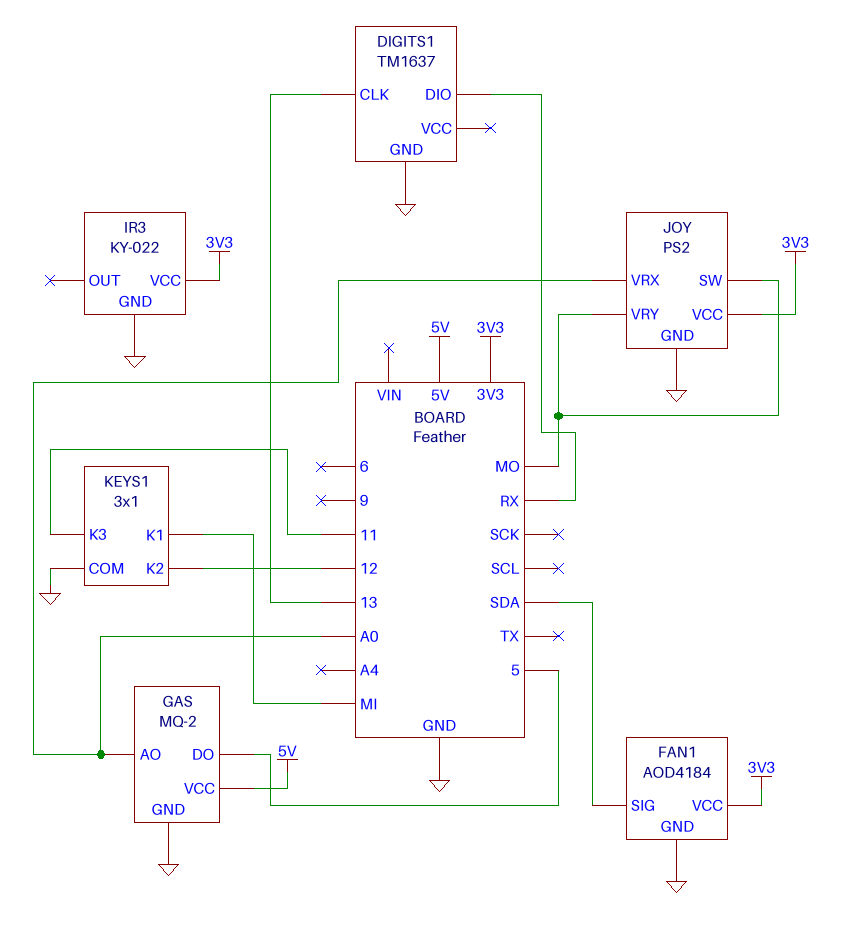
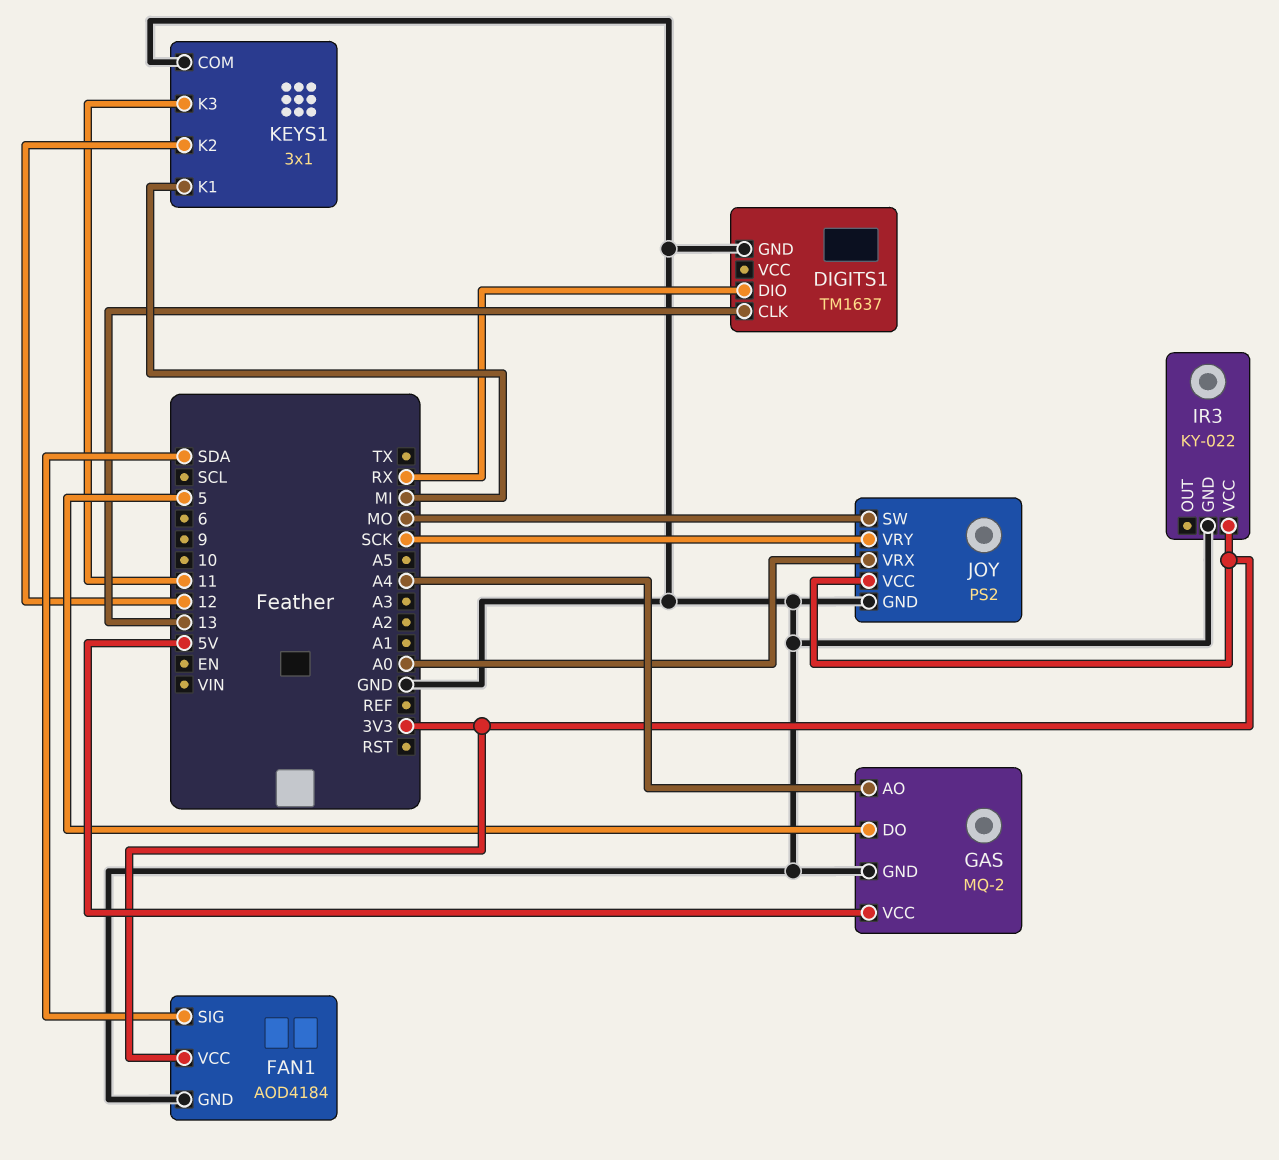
GAS pin AO: A0 -> A4
JOY pin VRY: MO -> SCK

